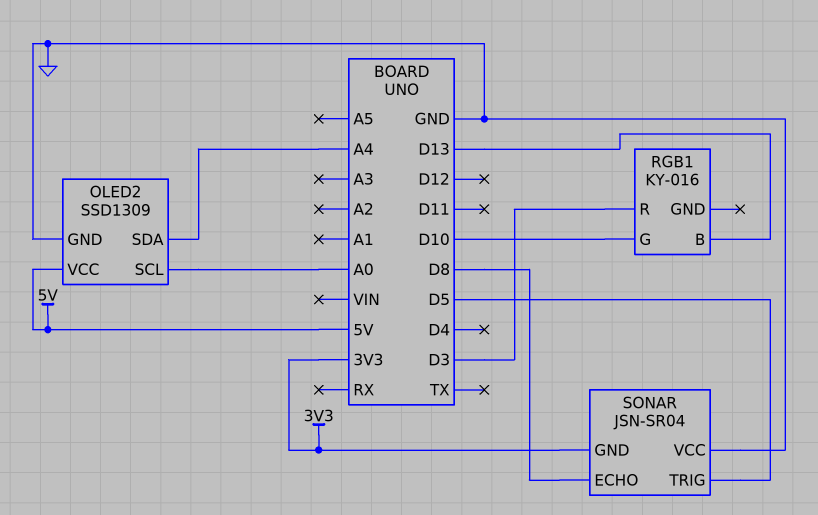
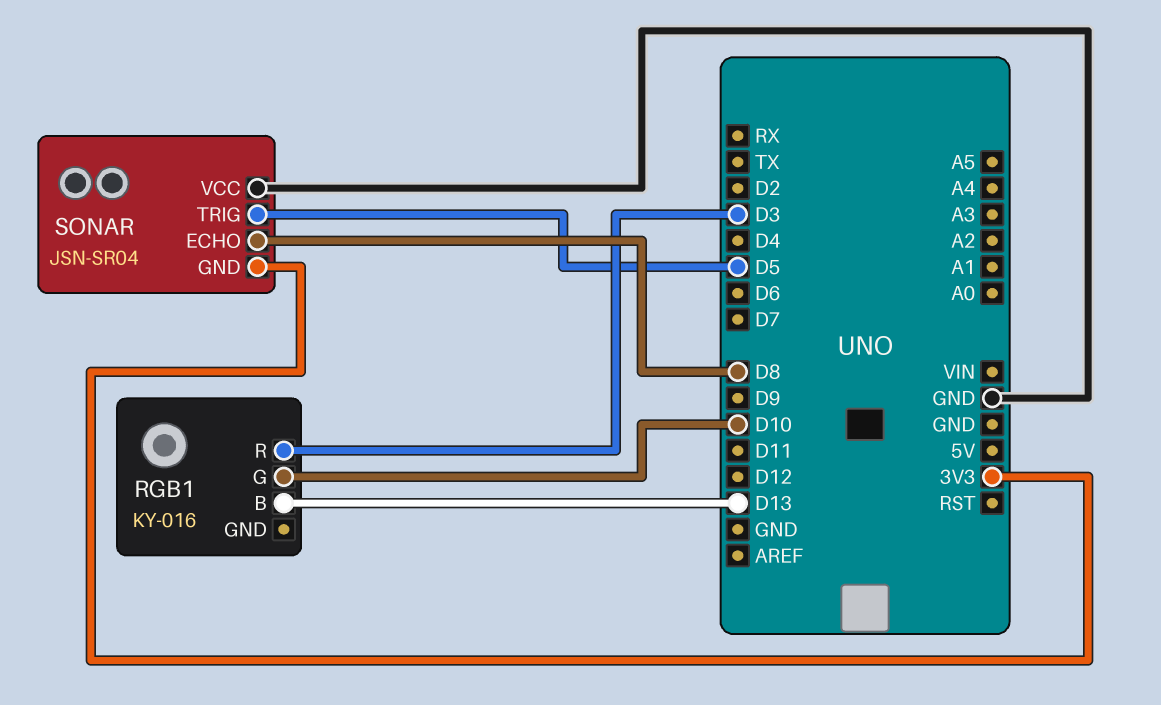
OLED2: SSD1309 -> none
OLED2 pin GND: GND -> none
OLED2 pin SCL: A0 -> none
OLED2 pin SDA: A4 -> none
OLED2 pin VCC: 5V -> none

